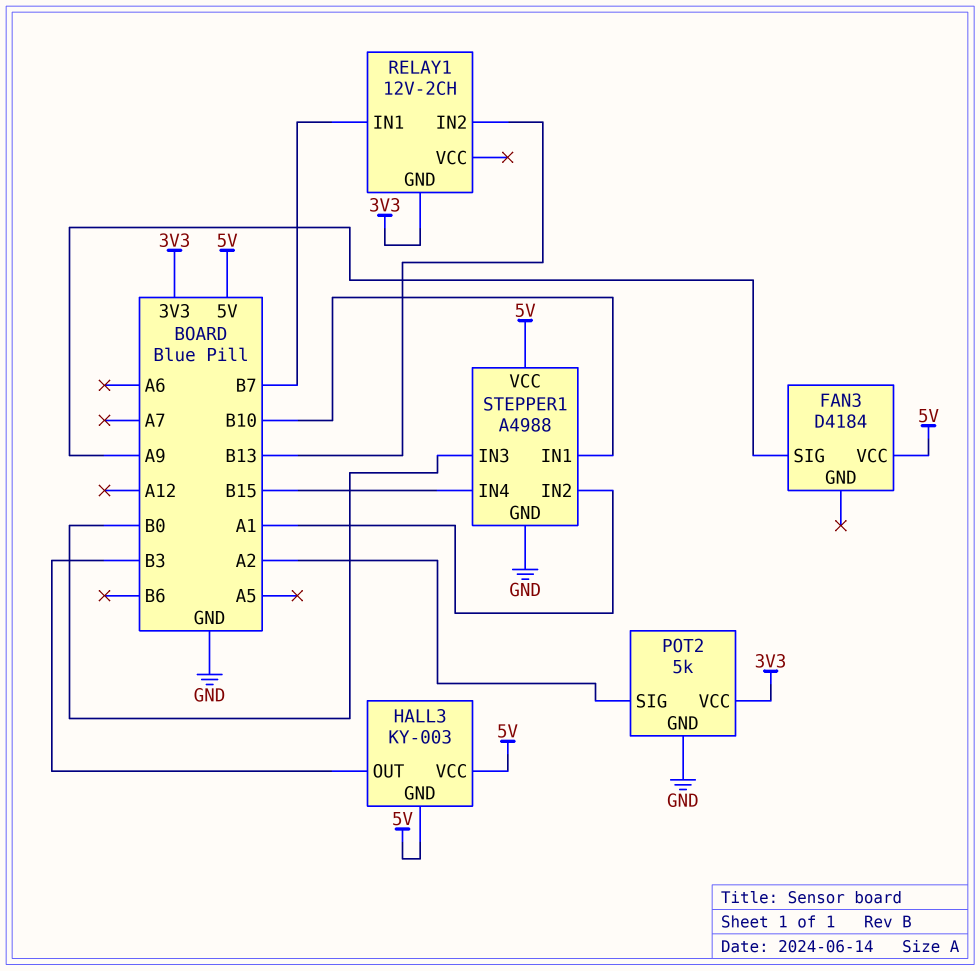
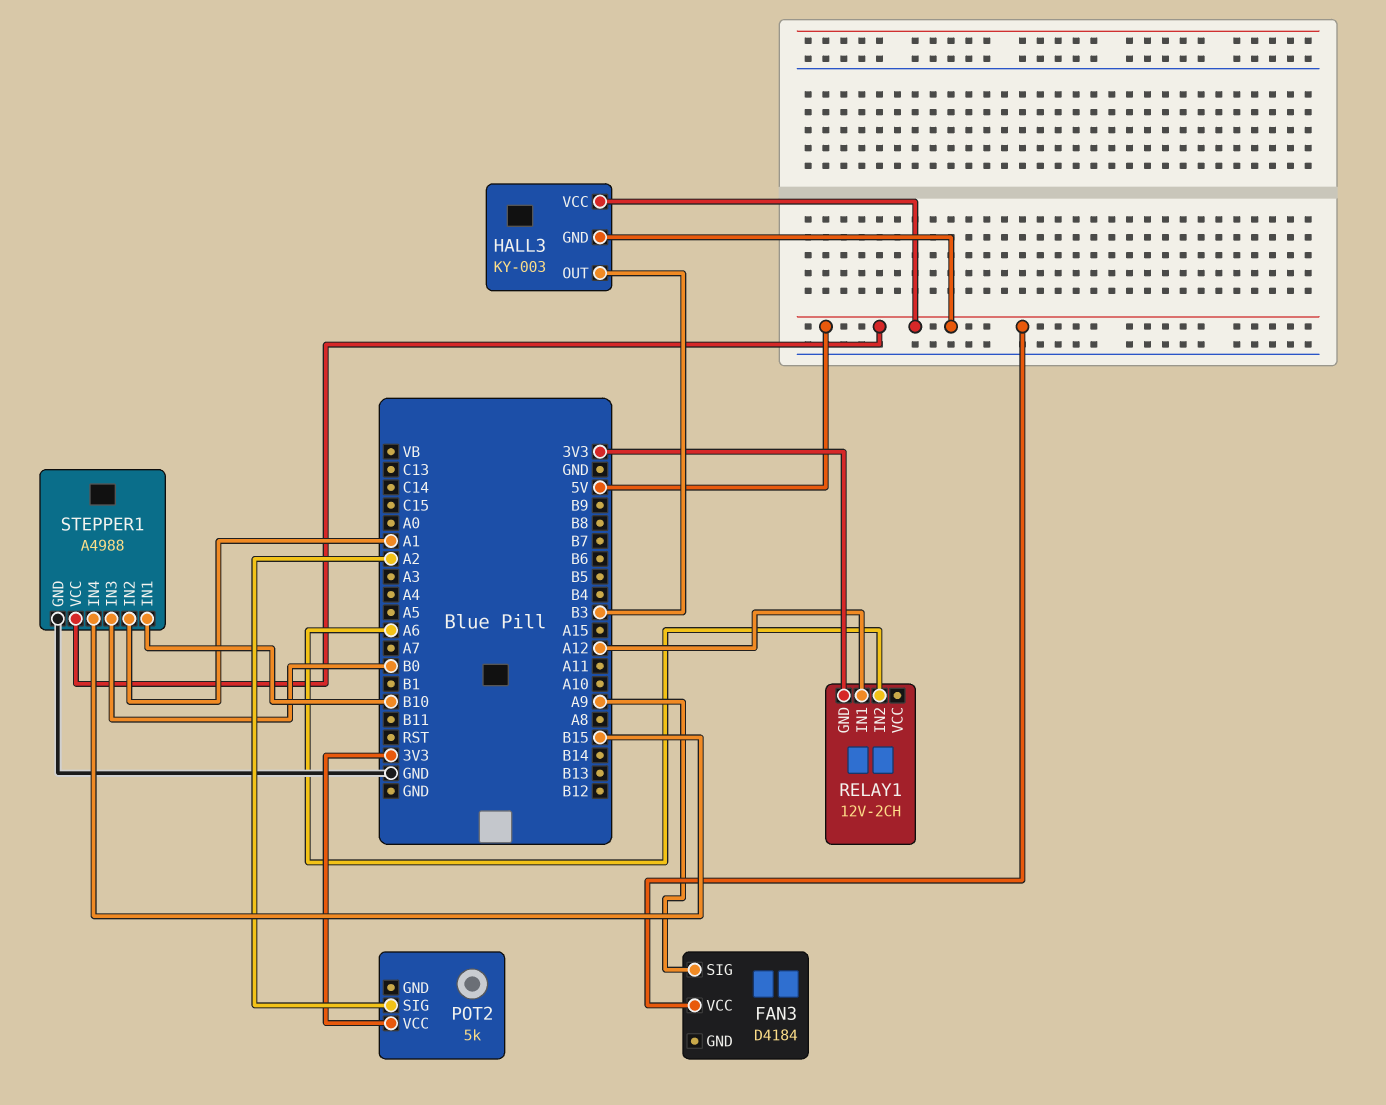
POT2 pin GND: GND -> none
RELAY1 pin IN1: B7 -> A12
RELAY1 pin IN2: B13 -> A6

